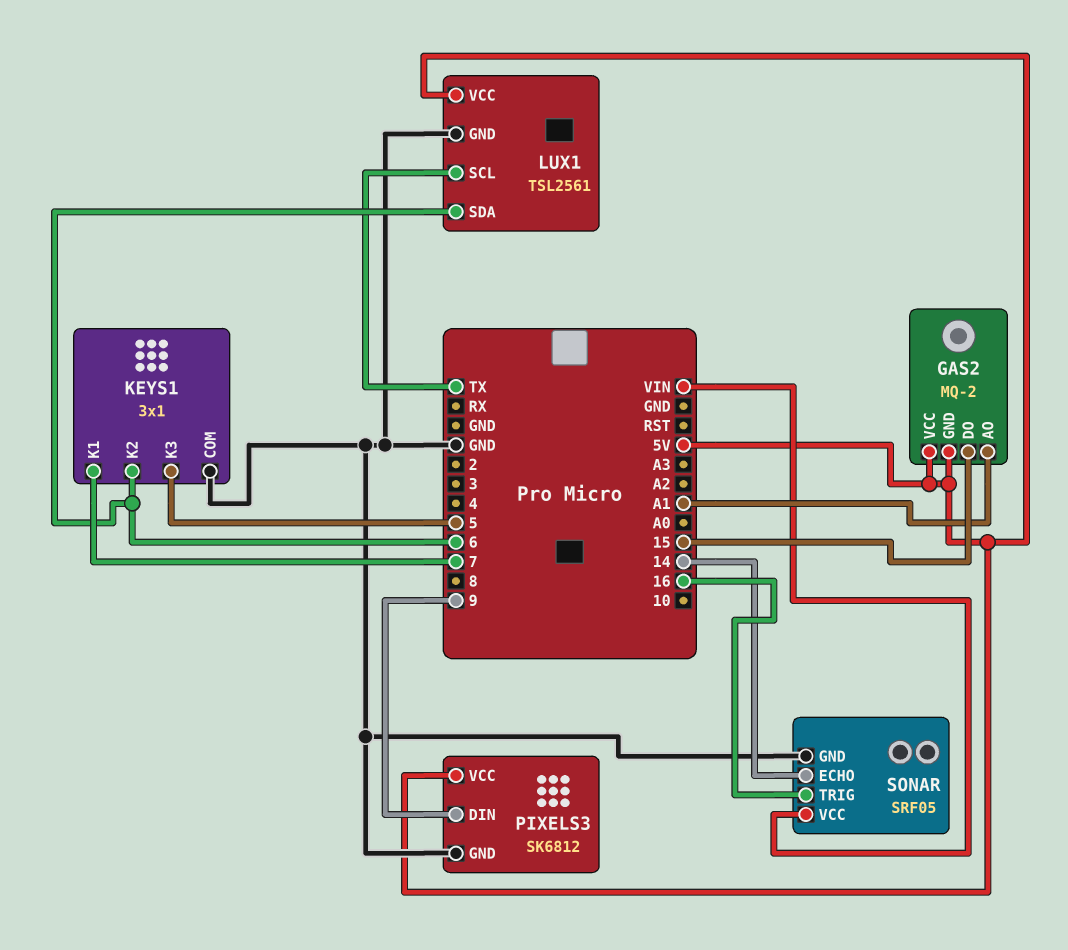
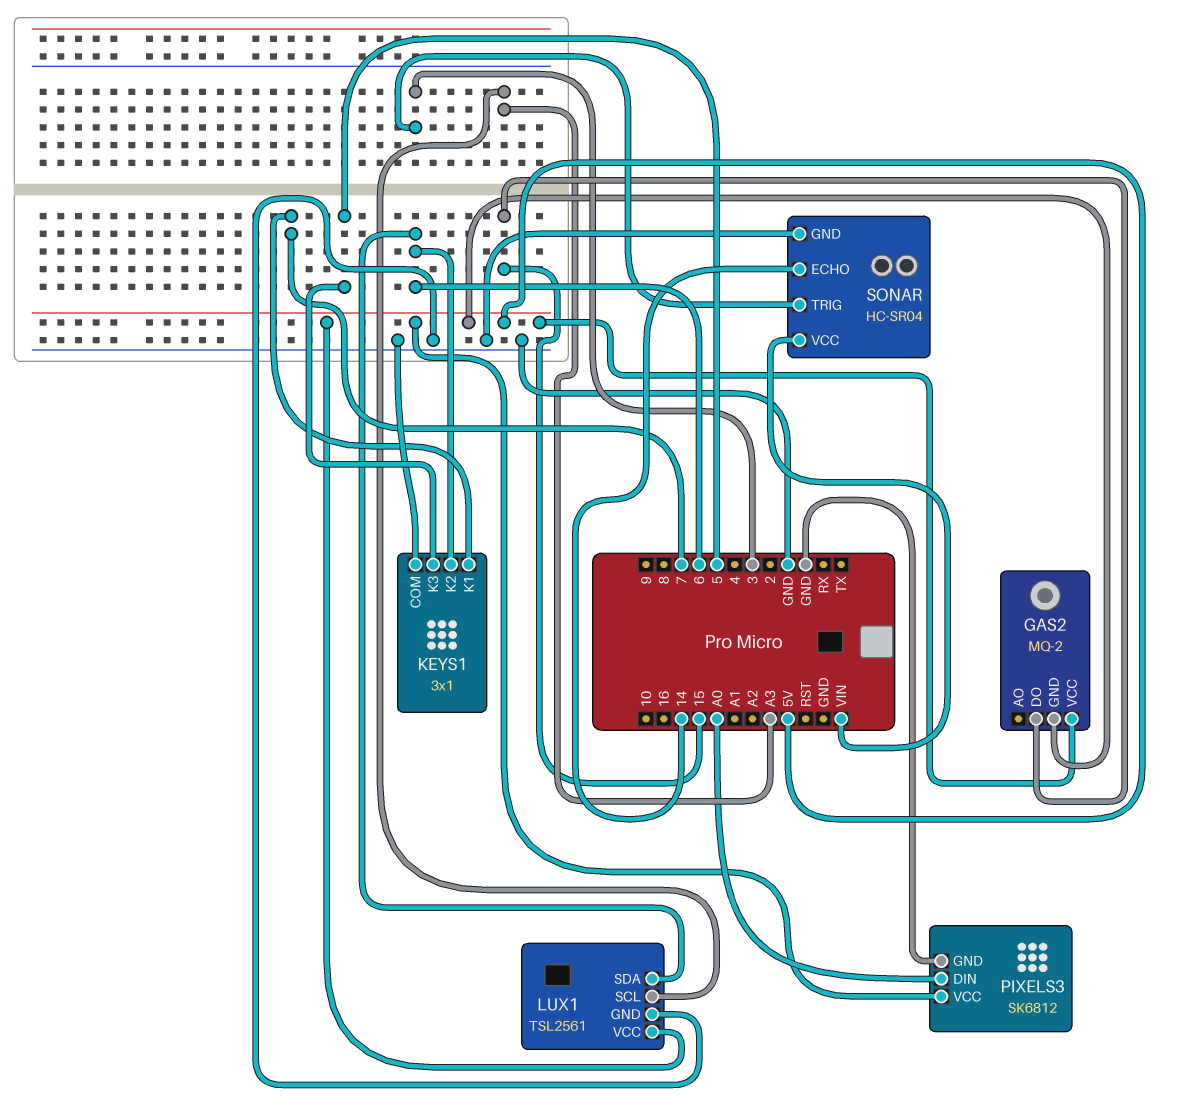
GAS2 pin AO: A1 -> none
LUX1 pin SCL: TX -> A3
PIXELS3 pin DIN: 9 -> A0
SONAR: SRF05 -> HC-SR04
SONAR pin TRIG: 16 -> 3

